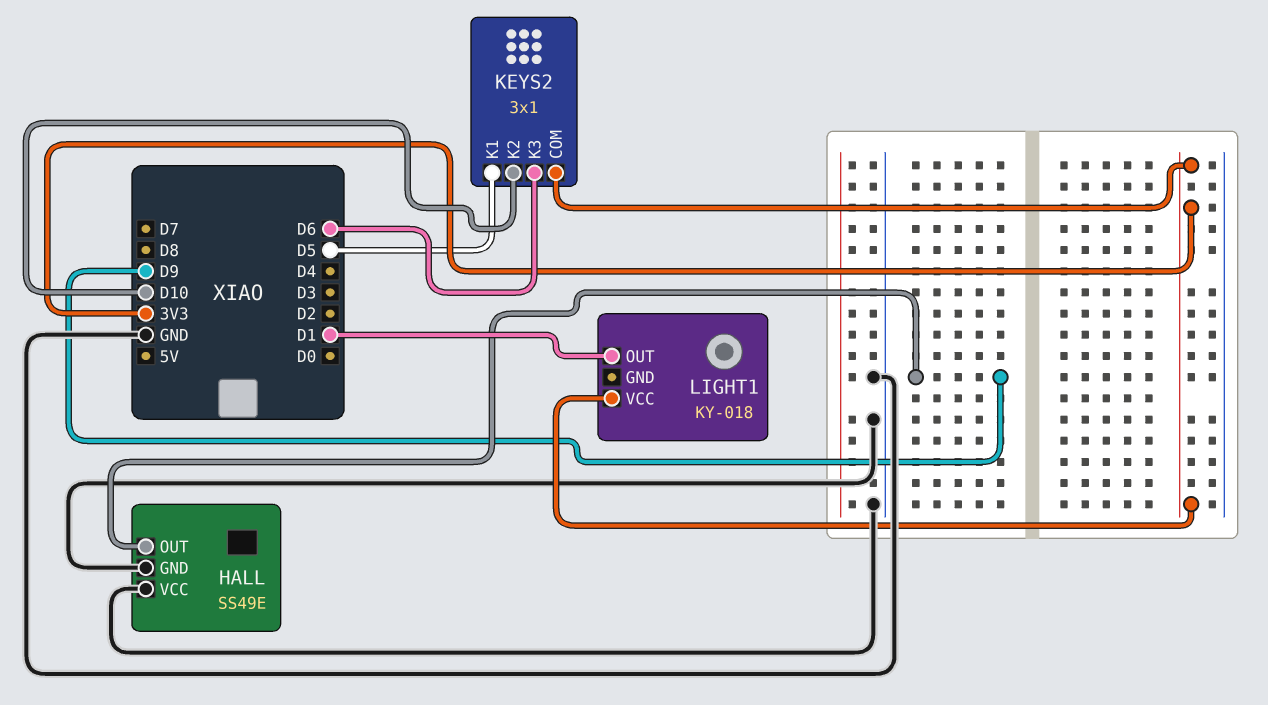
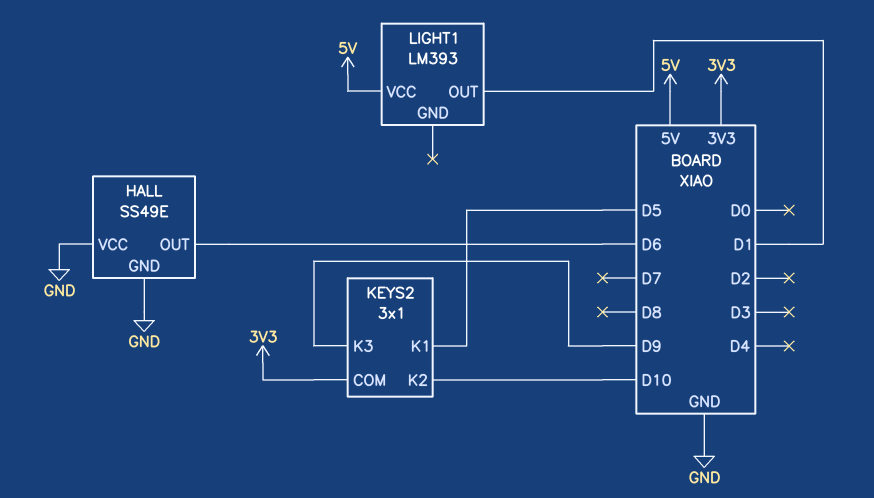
HALL pin OUT: D9 -> D6
KEYS2 pin K3: D6 -> D9
LIGHT1: KY-018 -> LM393
LIGHT1 pin VCC: 3V3 -> 5V

